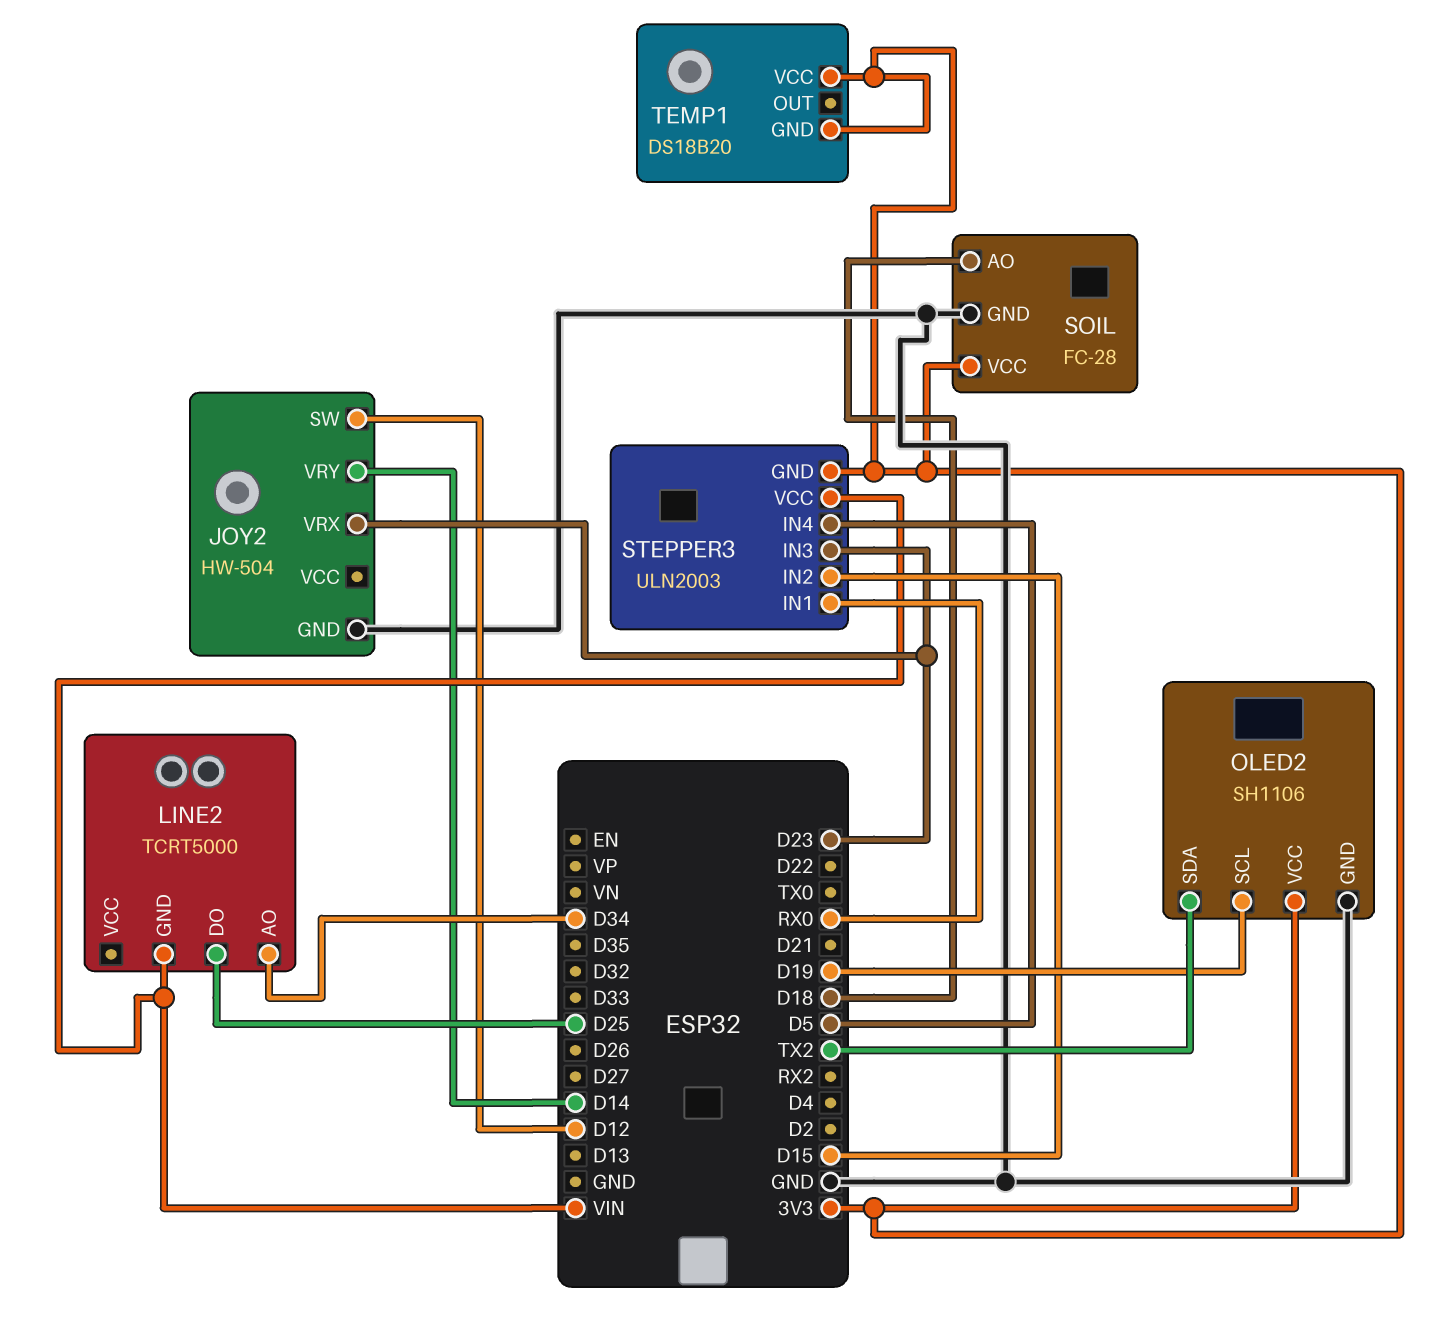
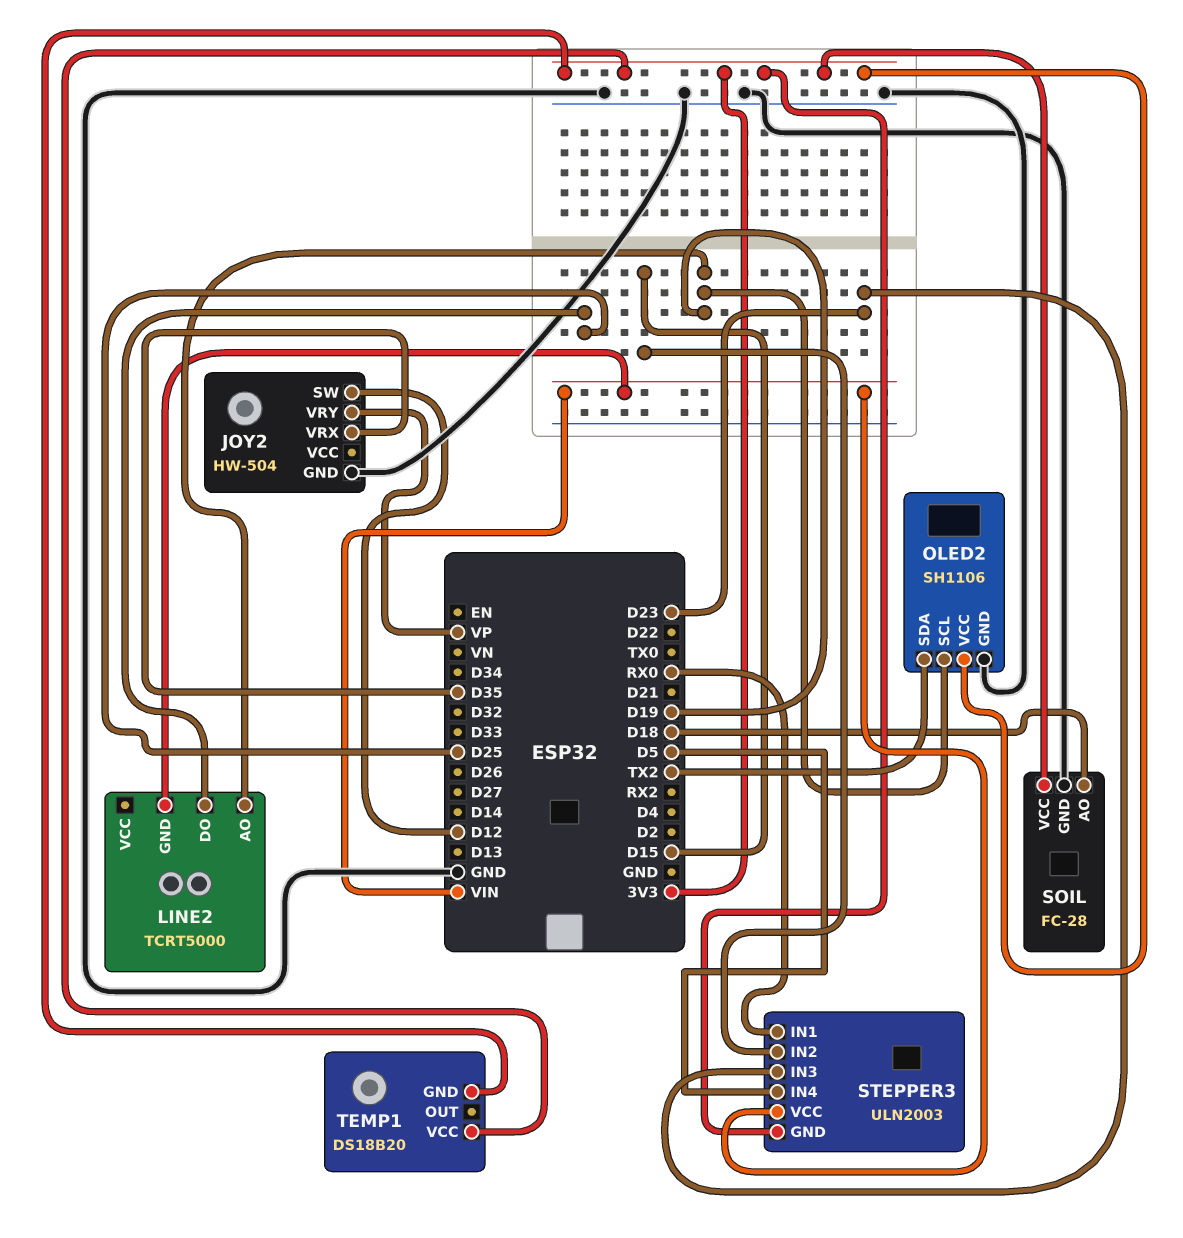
JOY2 pin VRX: D23 -> D35
JOY2 pin VRY: D14 -> VP
LINE2 pin AO: D34 -> D19

